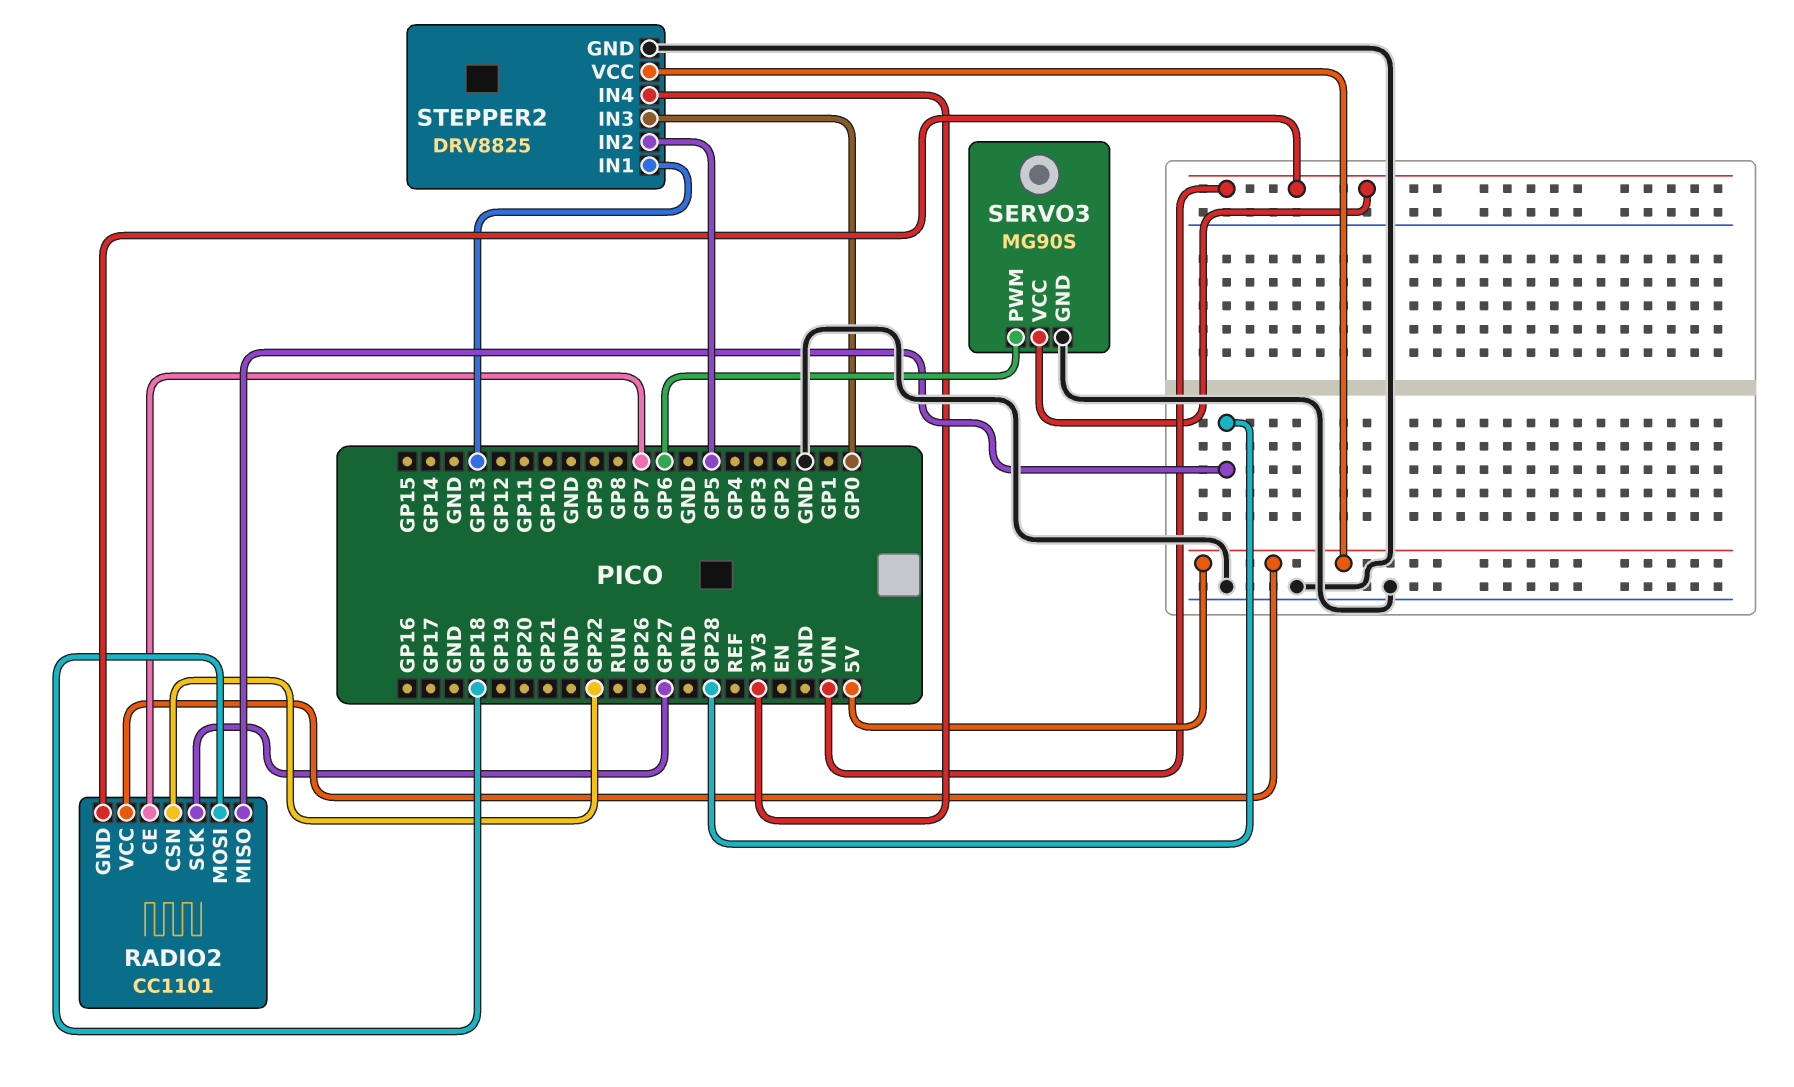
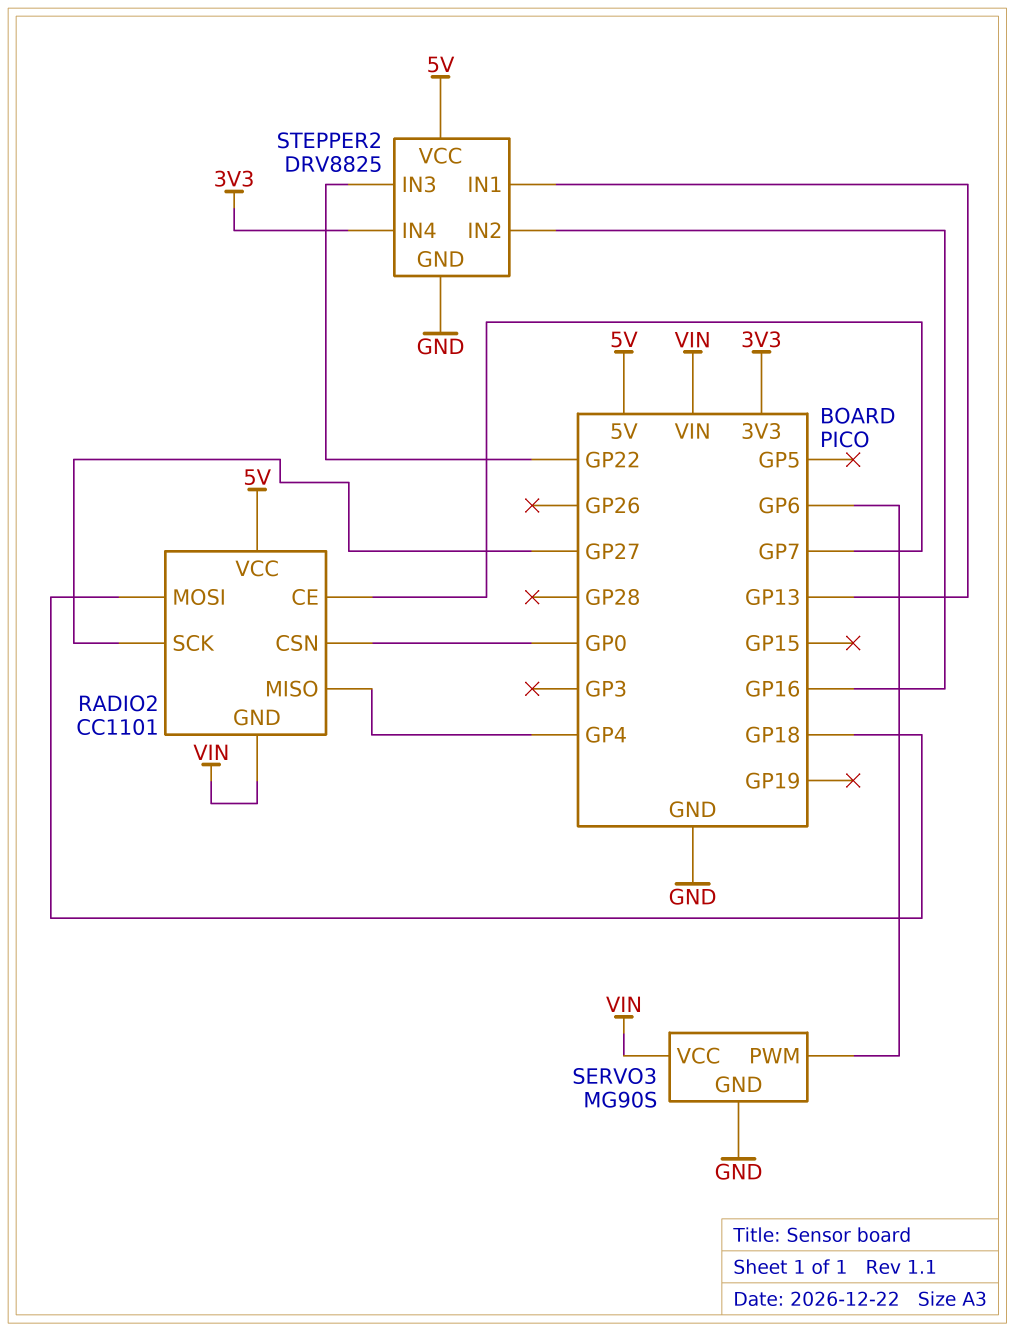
RADIO2 pin CSN: GP22 -> GP0
RADIO2 pin MISO: GP28 -> GP4
STEPPER2 pin IN2: GP5 -> GP16
STEPPER2 pin IN3: GP0 -> GP22

